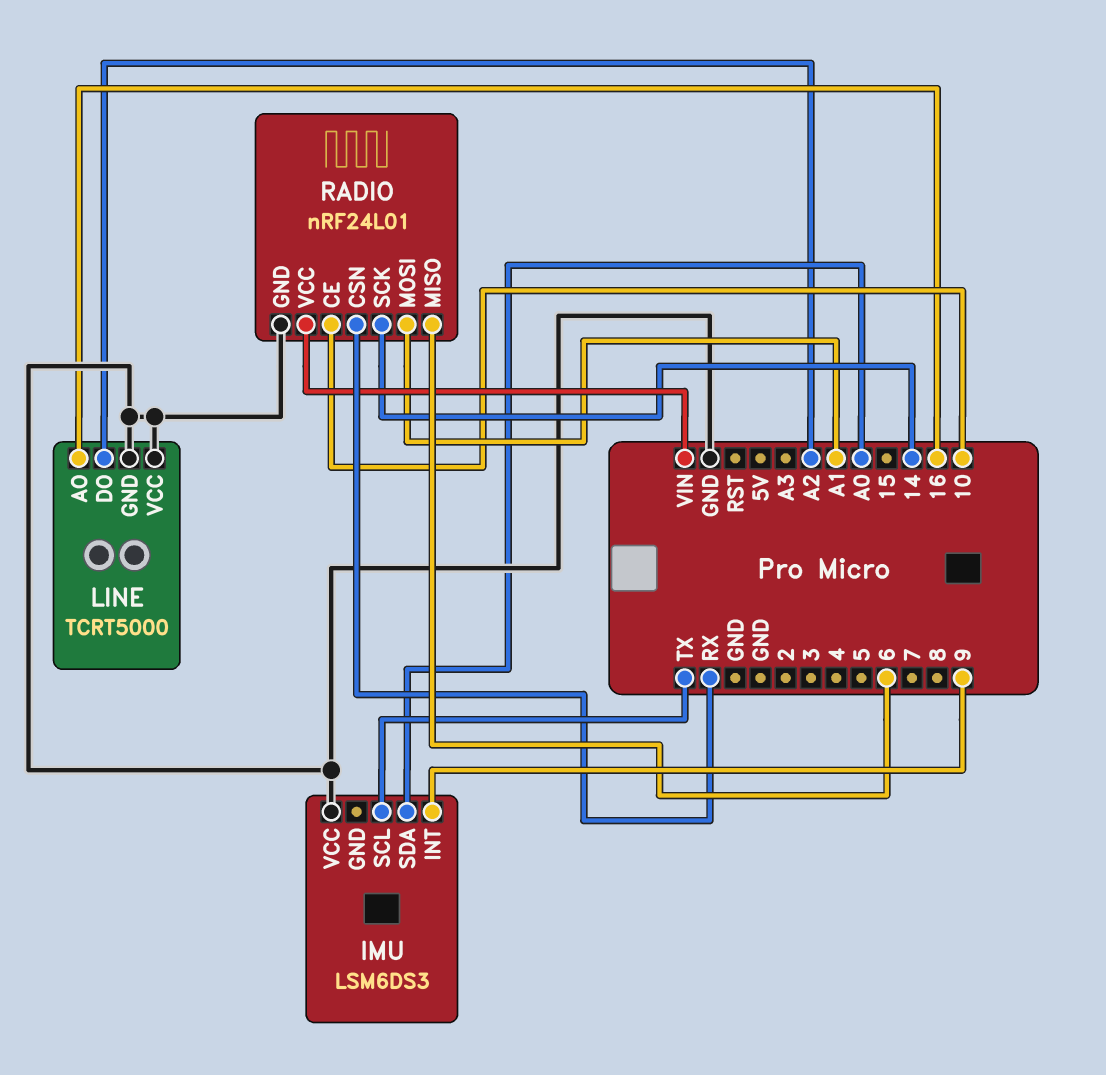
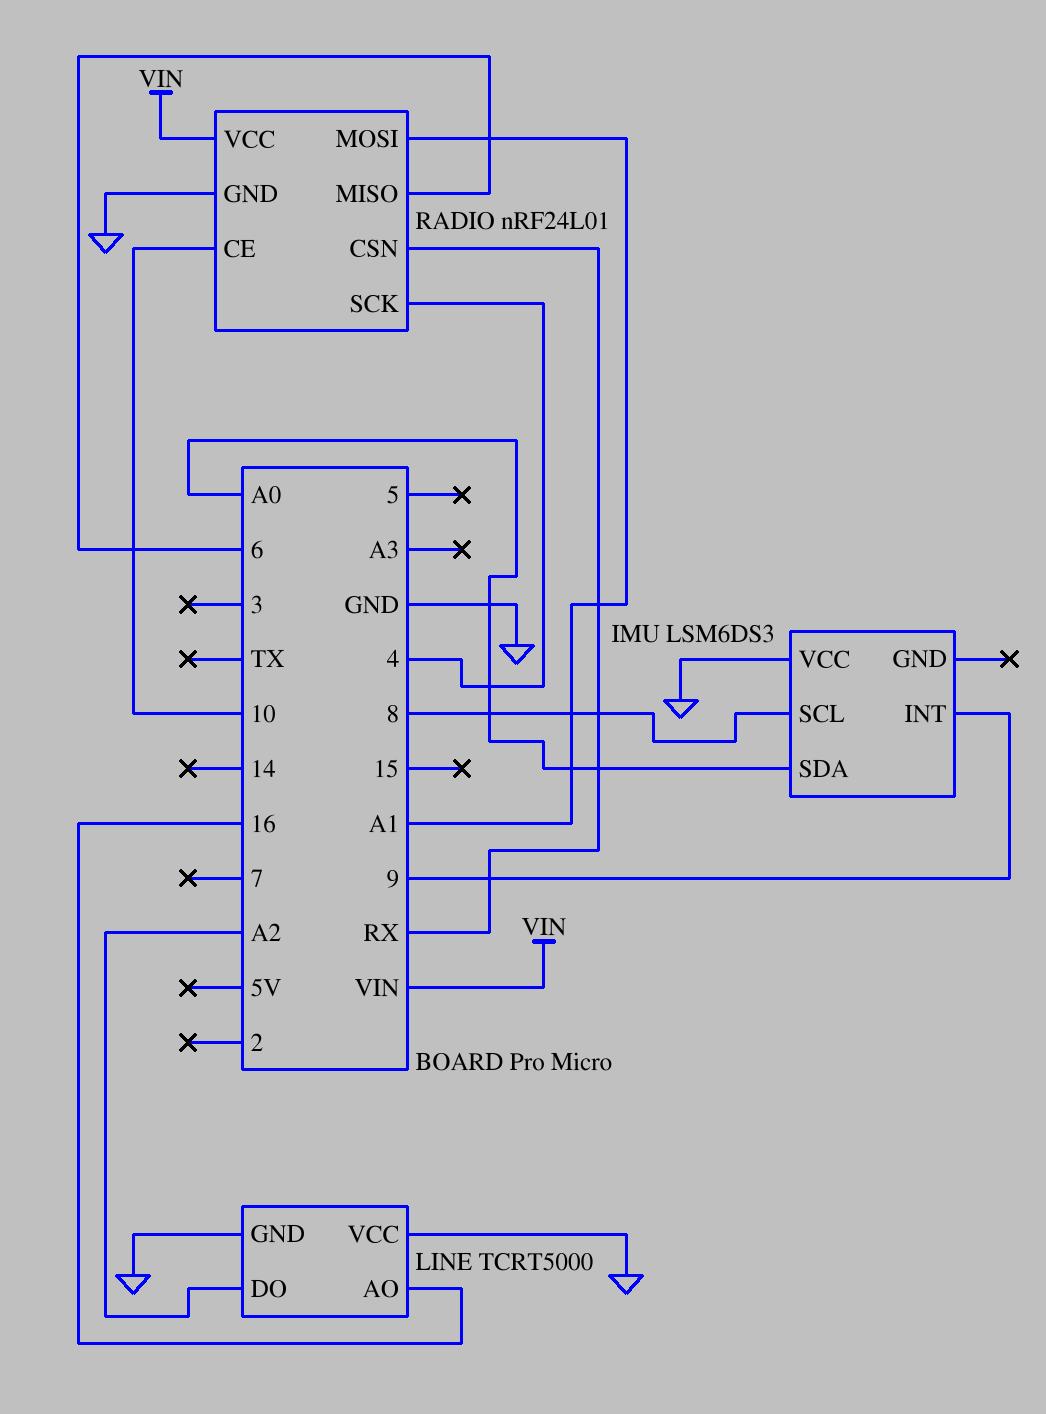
IMU pin SCL: TX -> 8
RADIO pin SCK: 14 -> 4

